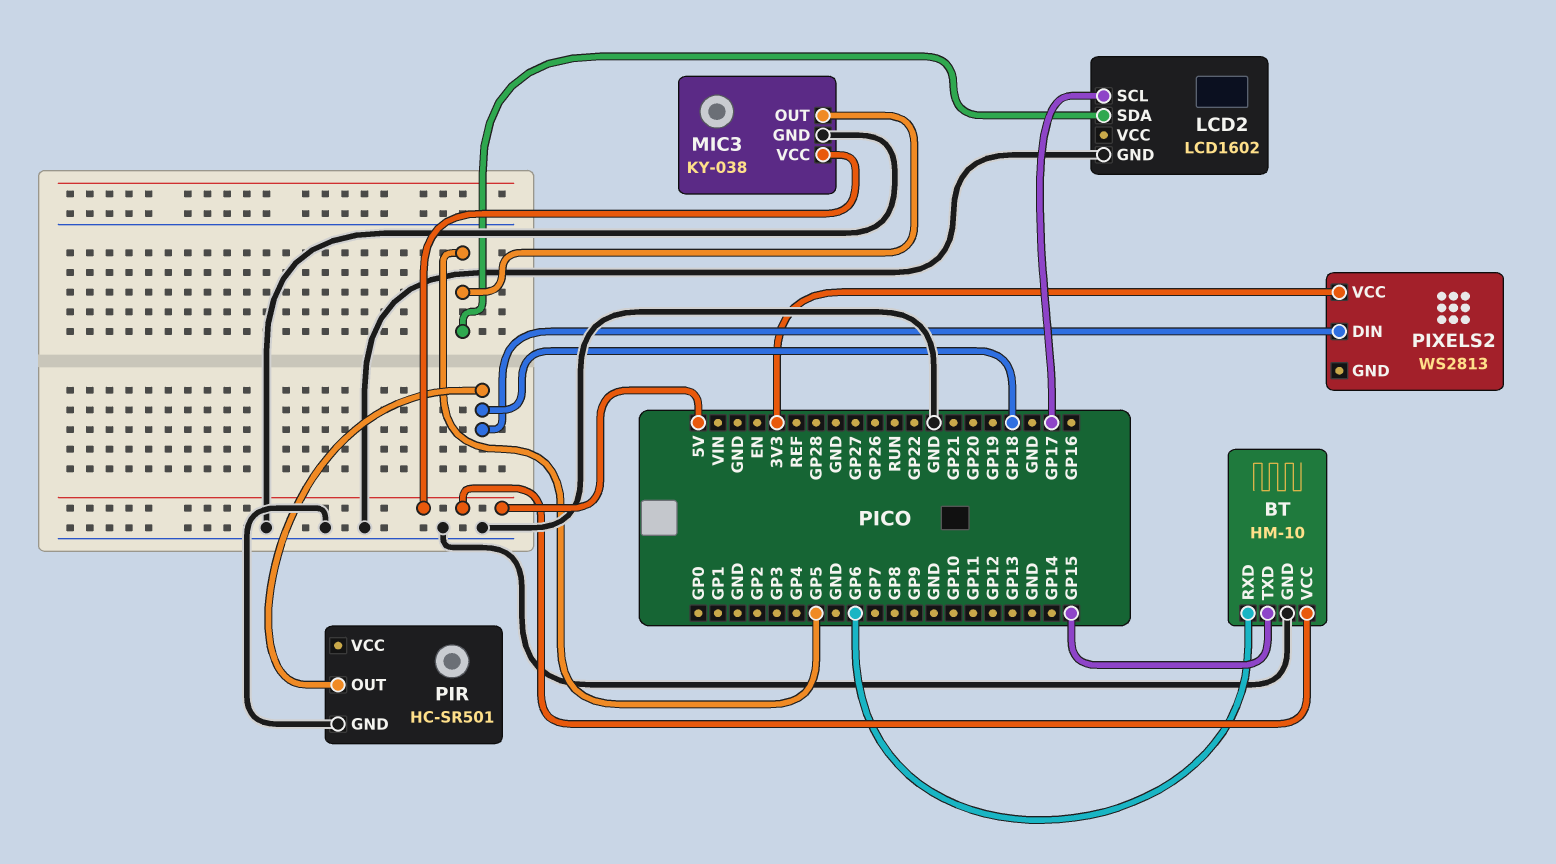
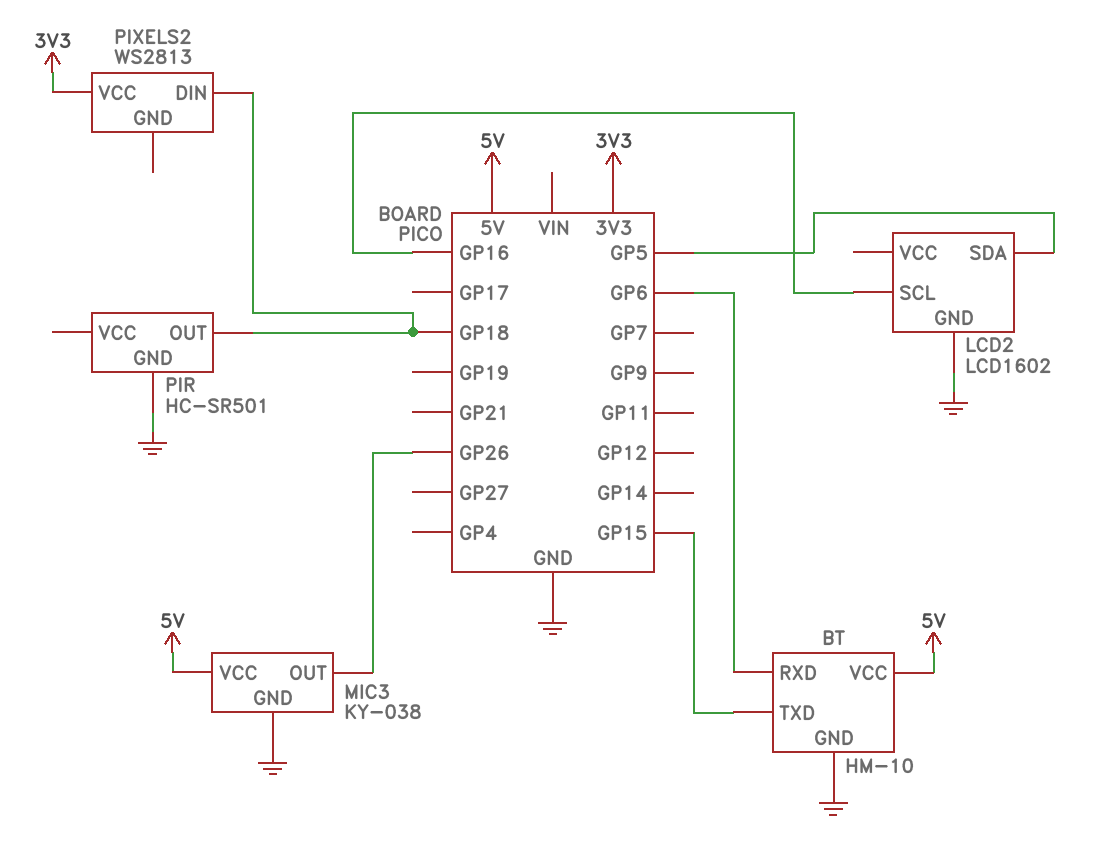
LCD2 pin SCL: GP17 -> GP16
MIC3 pin OUT: GP5 -> GP26

